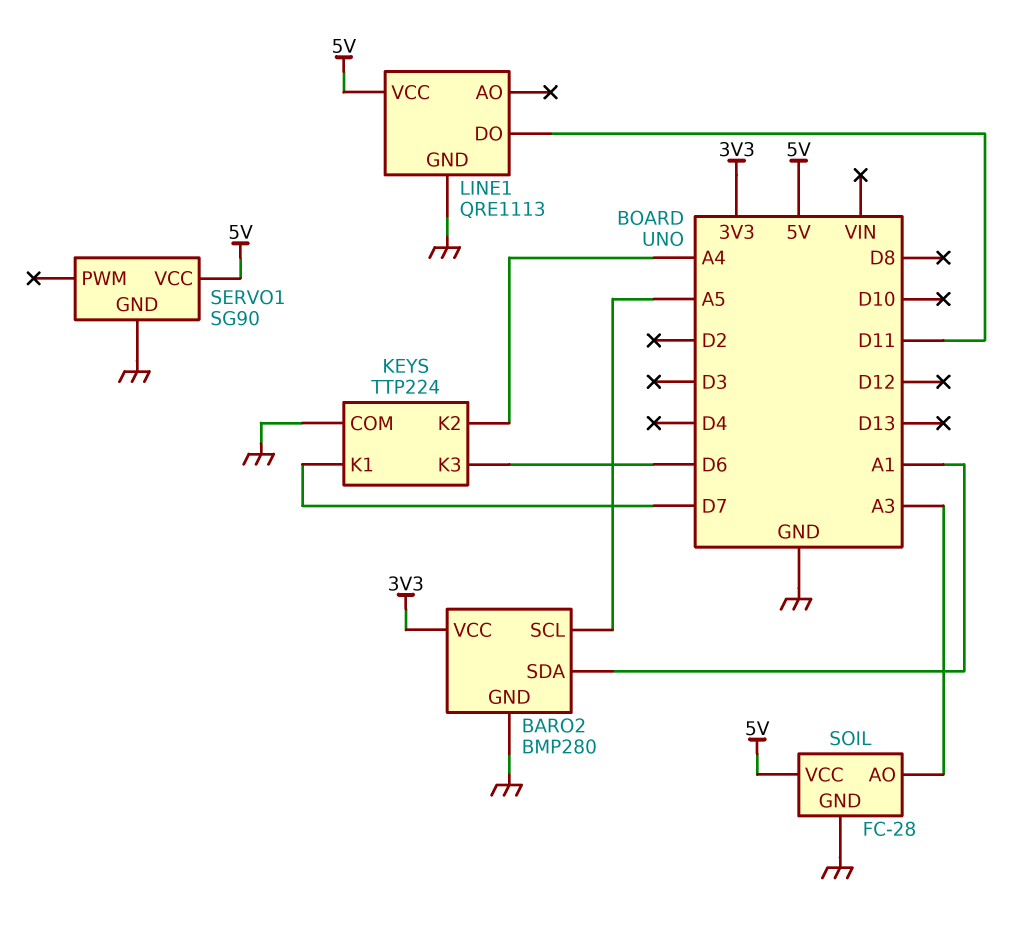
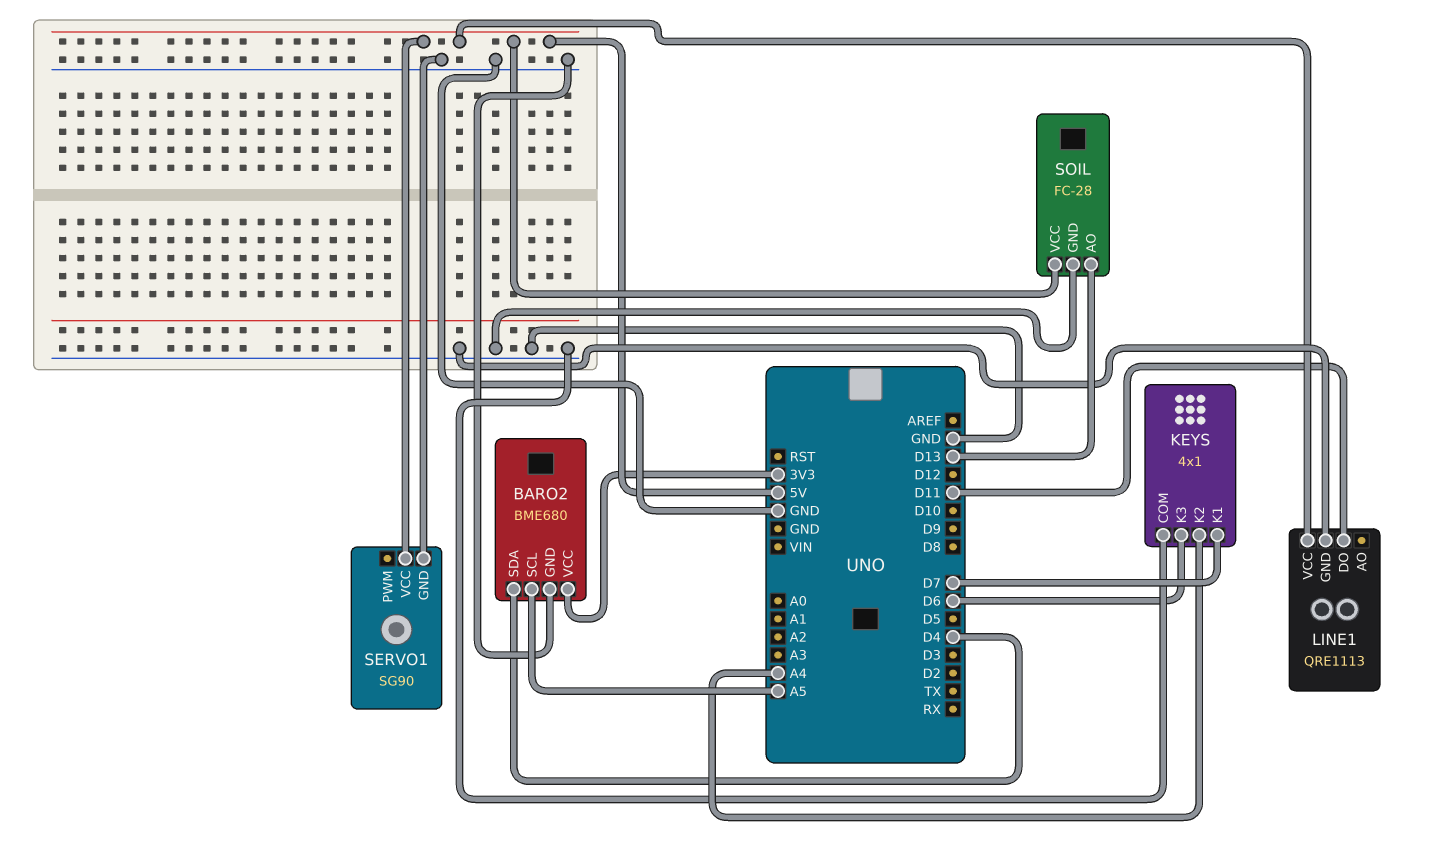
BARO2: BMP280 -> BME680
BARO2 pin SDA: A1 -> D4
KEYS: TTP224 -> 4x1
SOIL pin AO: A3 -> D13

